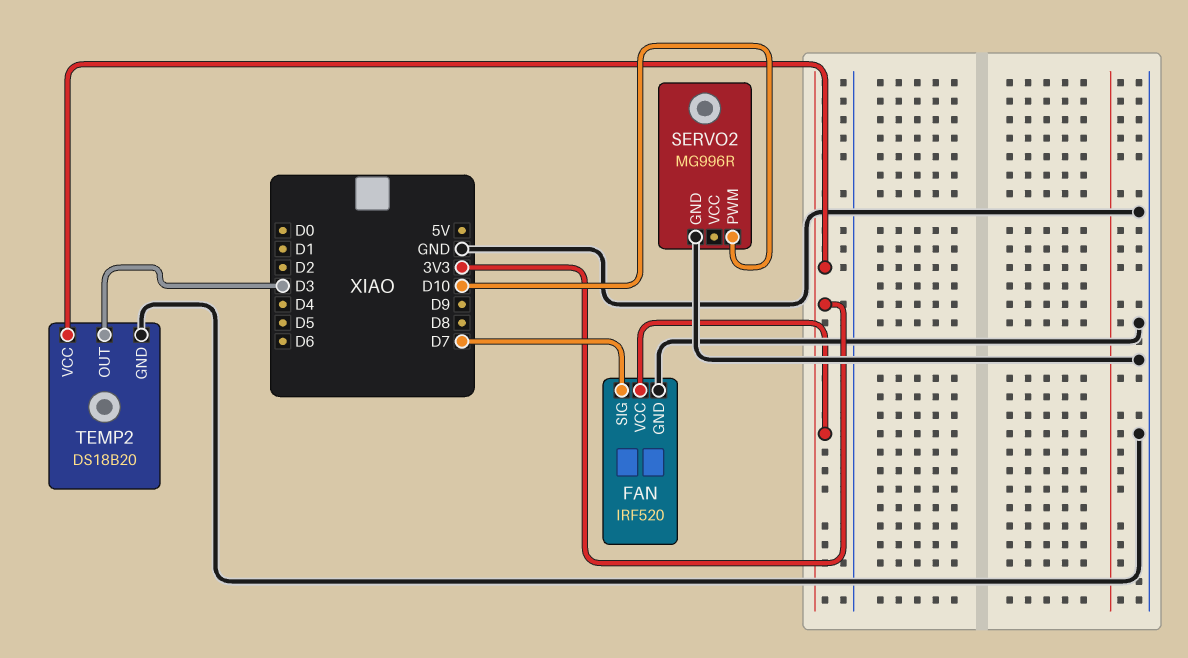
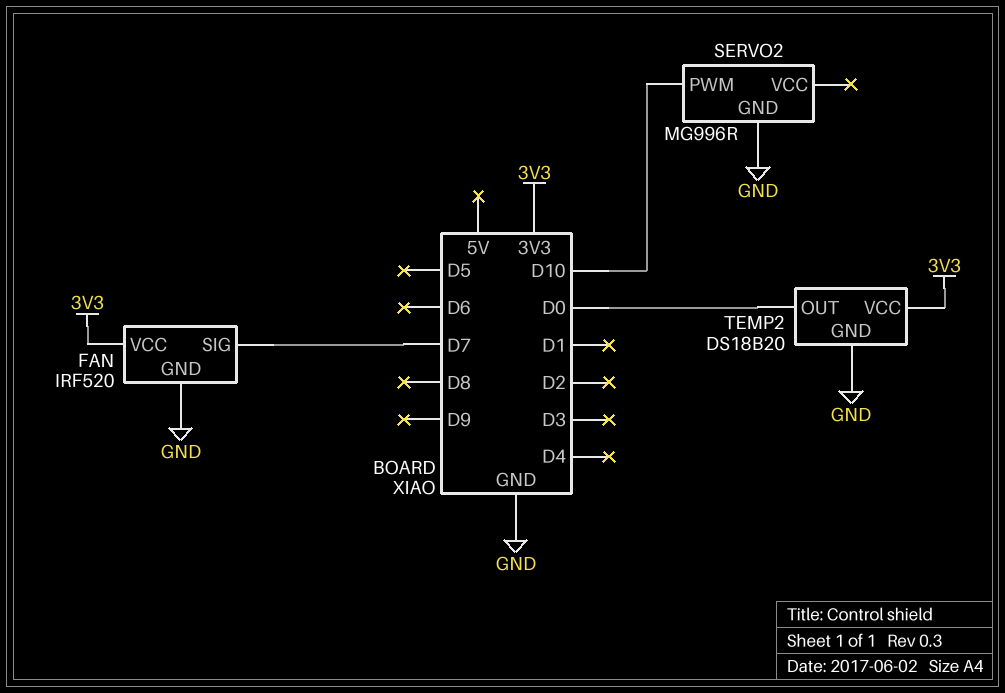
TEMP2 pin OUT: D3 -> D0

